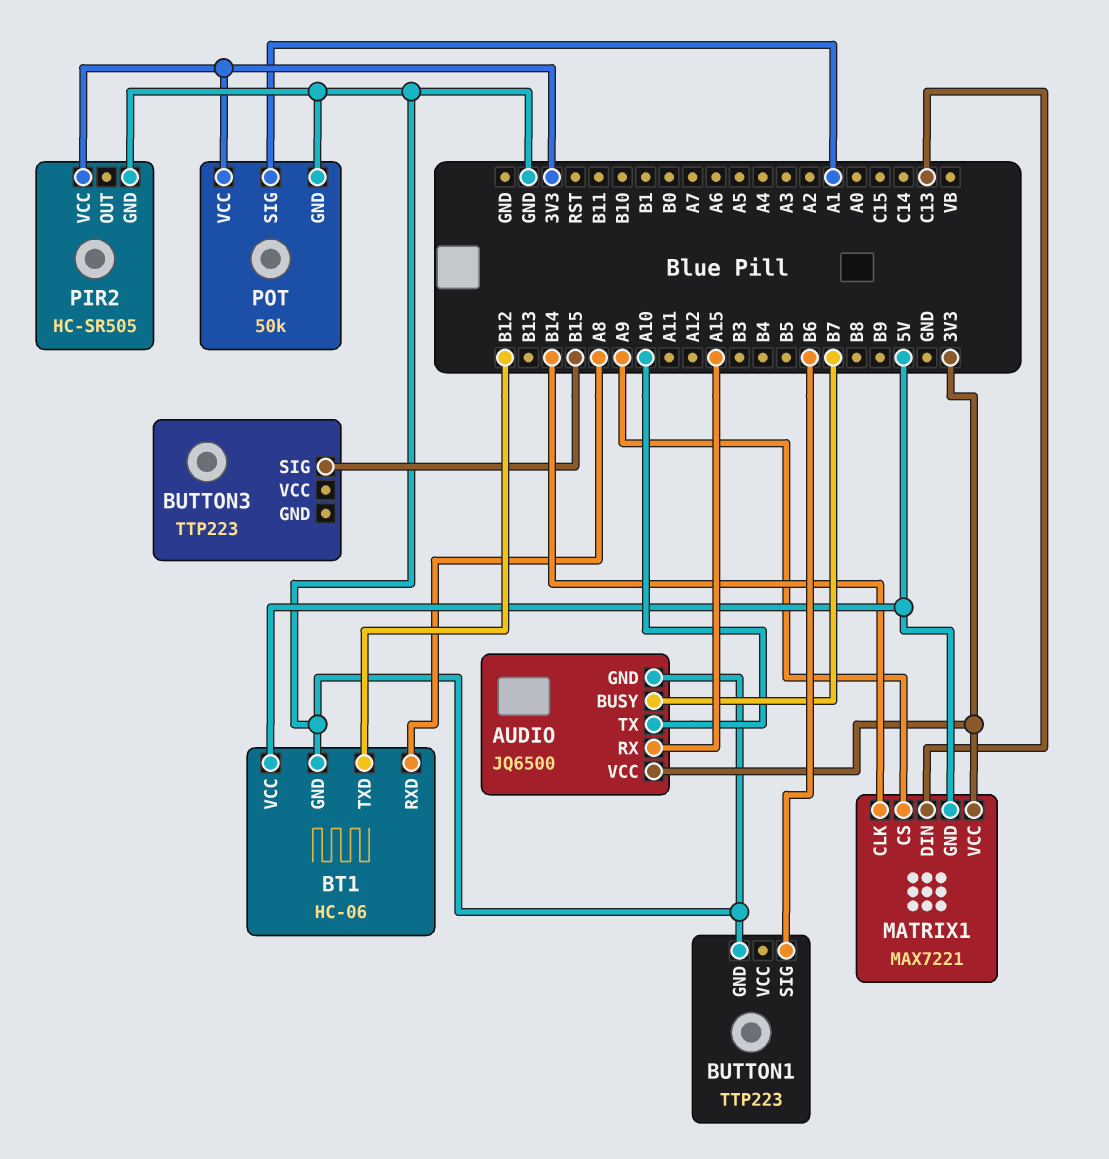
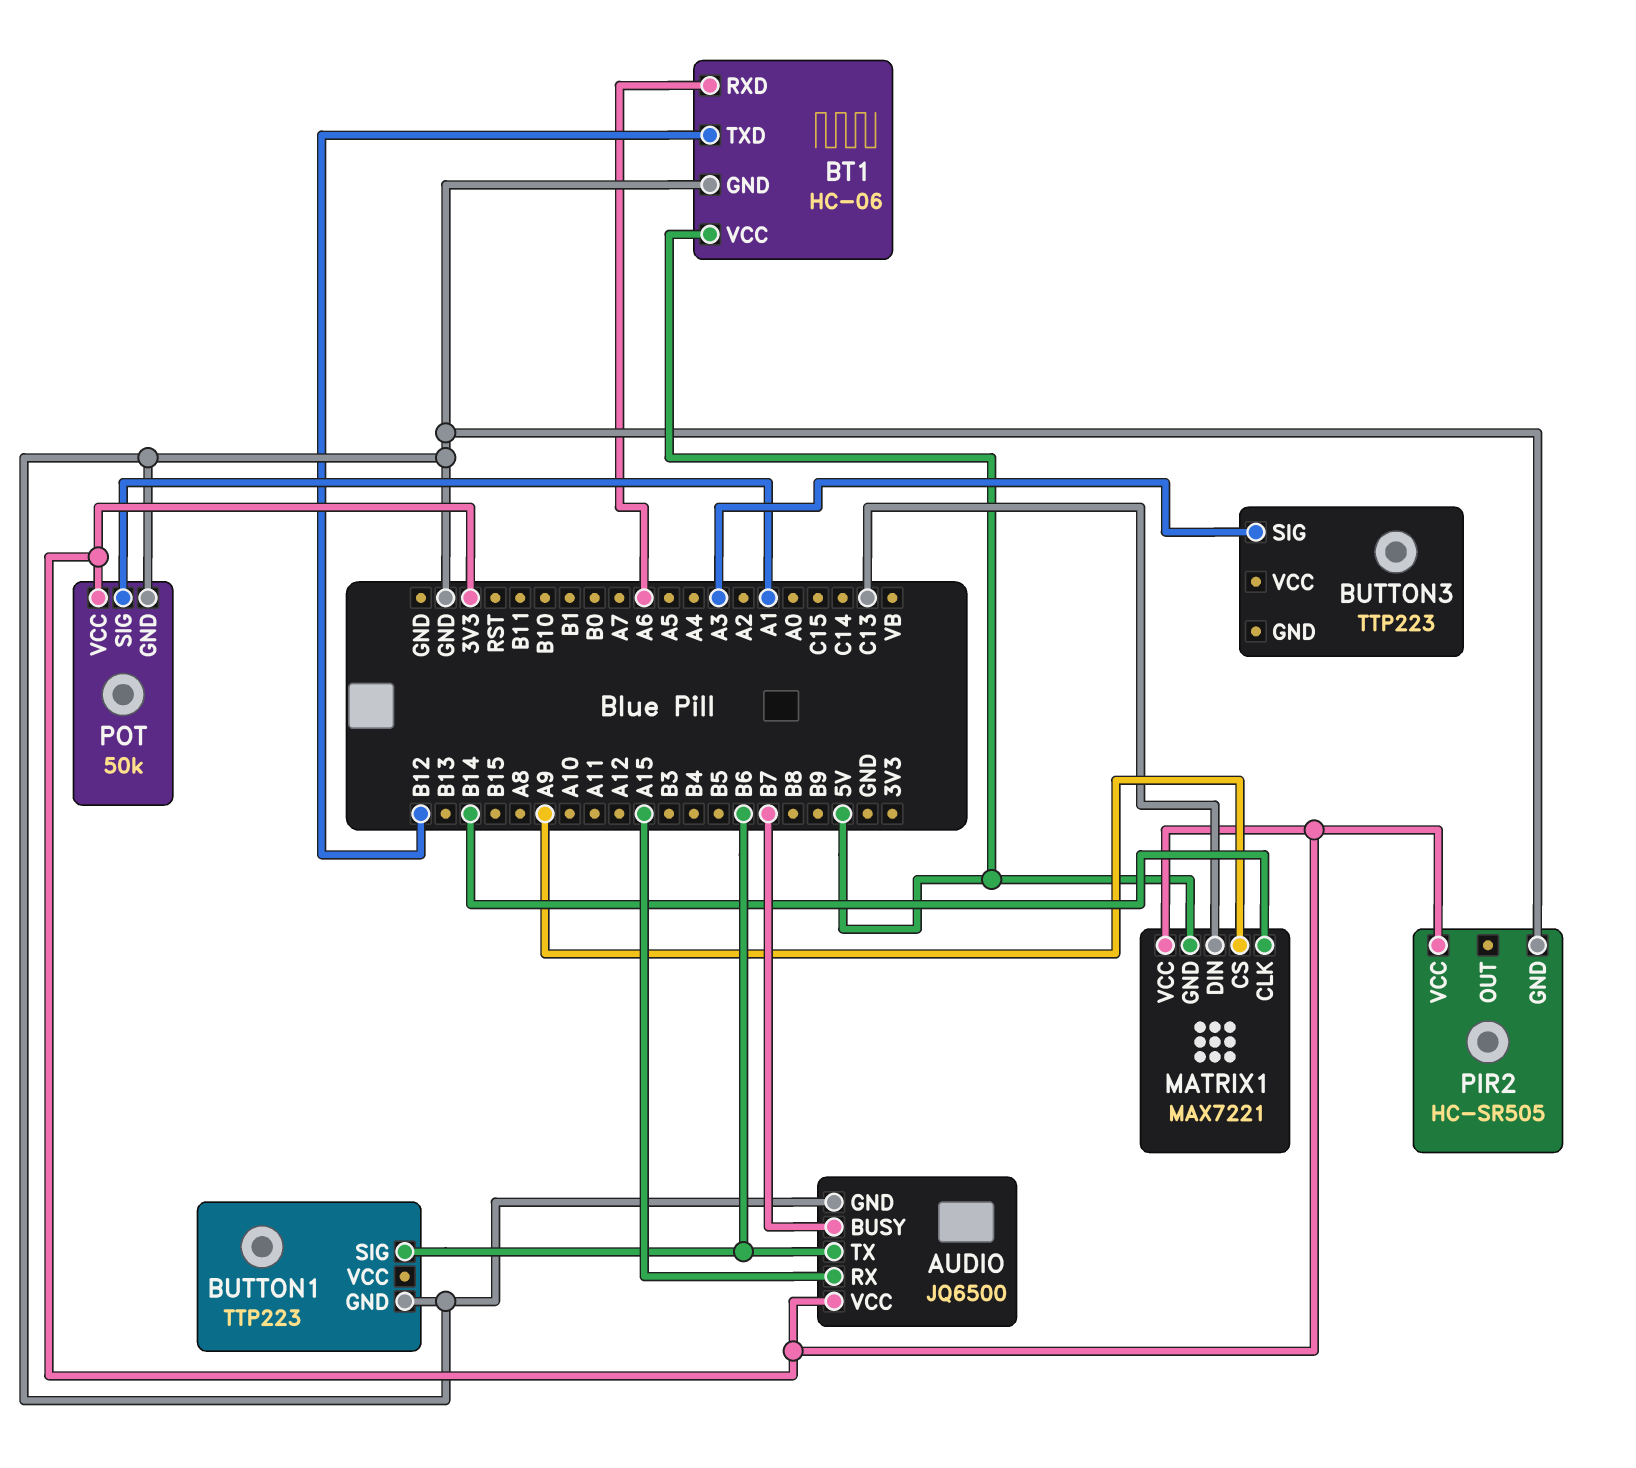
AUDIO pin TX: A10 -> B6
BT1 pin RXD: A8 -> A6
BUTTON3 pin SIG: B15 -> A3

